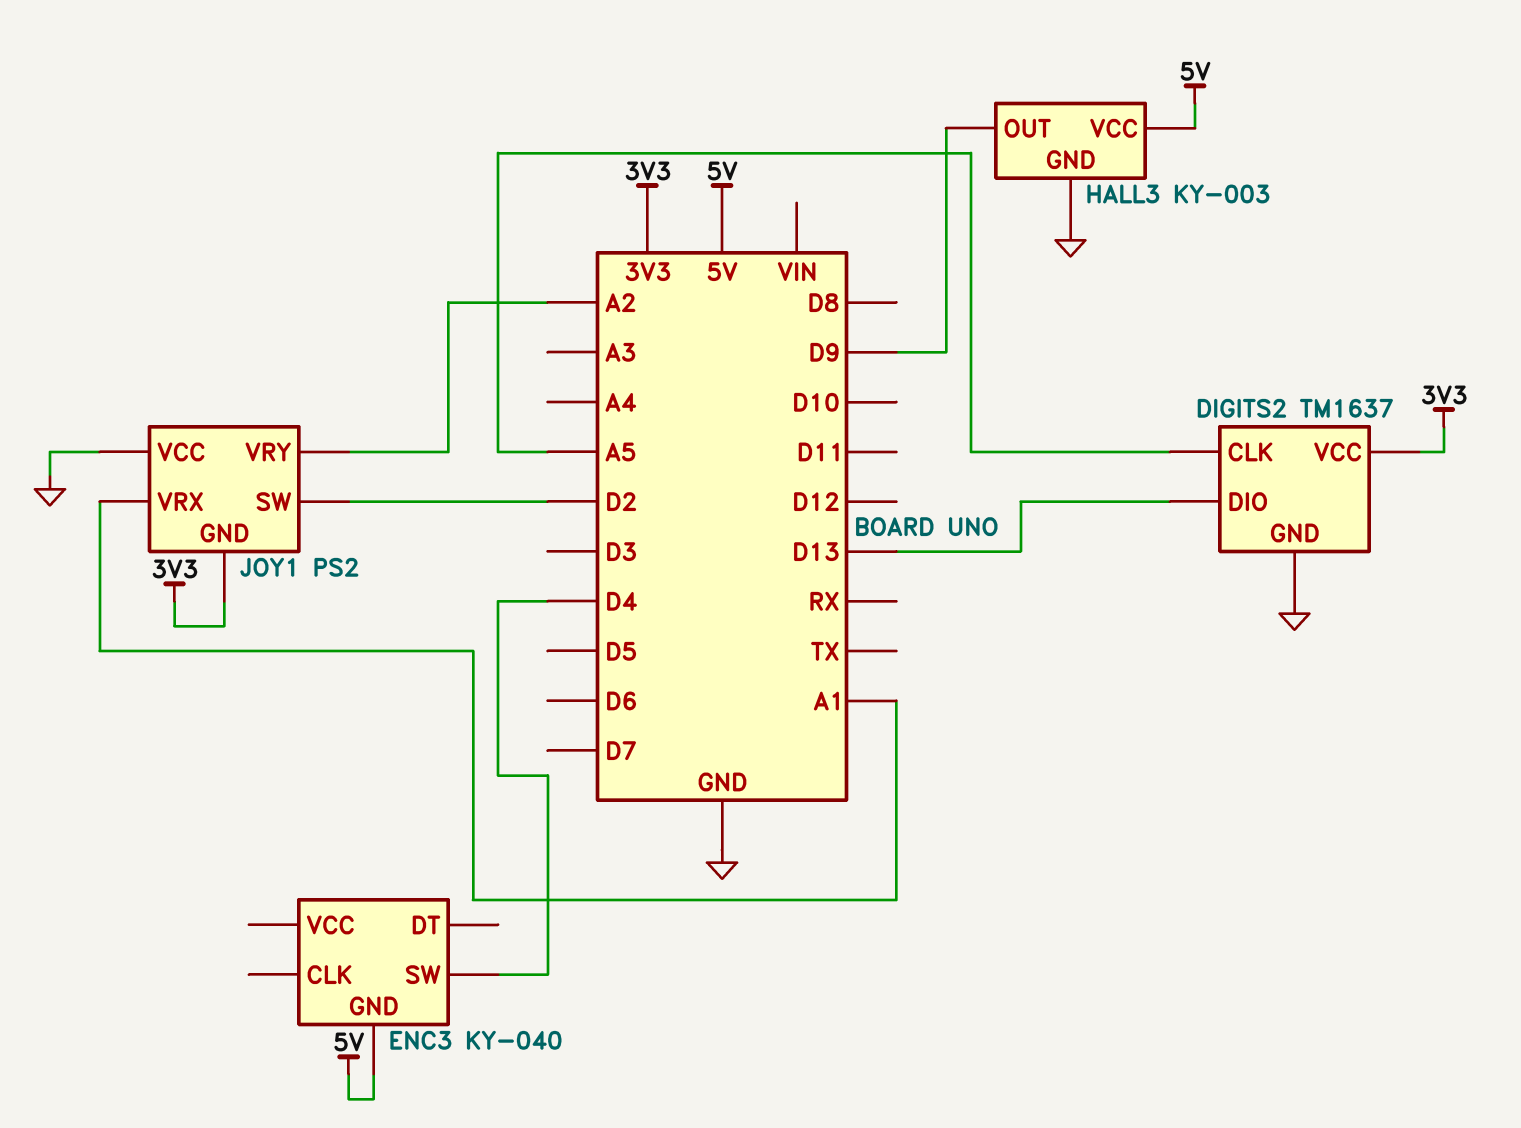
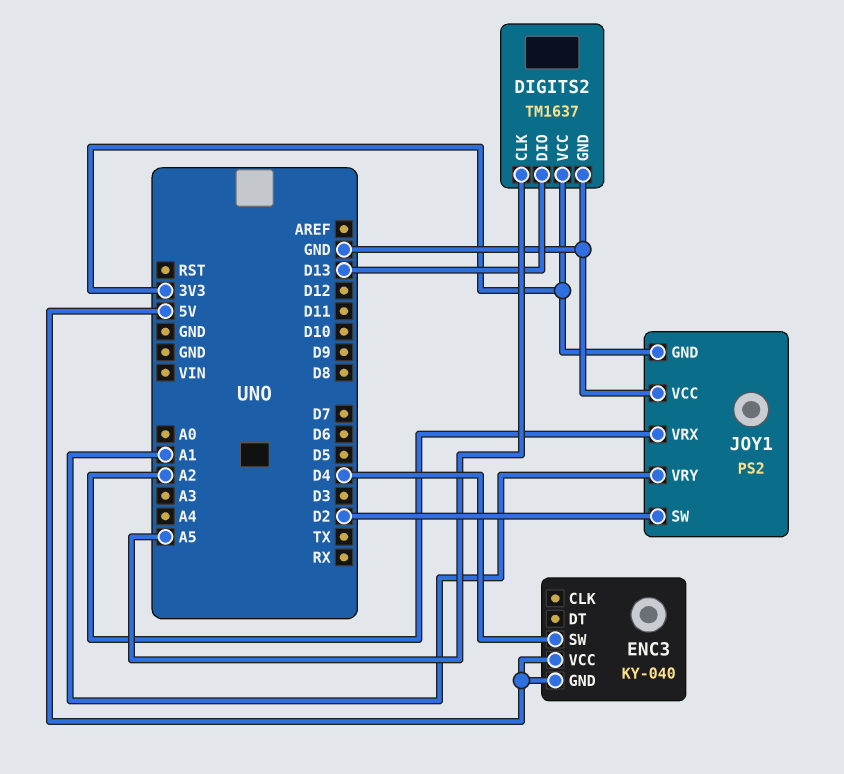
ENC3 pin VCC: none -> 5V
HALL3: KY-003 -> none
HALL3 pin GND: GND -> none
HALL3 pin OUT: D9 -> none
HALL3 pin VCC: 5V -> none
JOY1 pin VRX: A1 -> A2
JOY1 pin VRY: A2 -> A1

